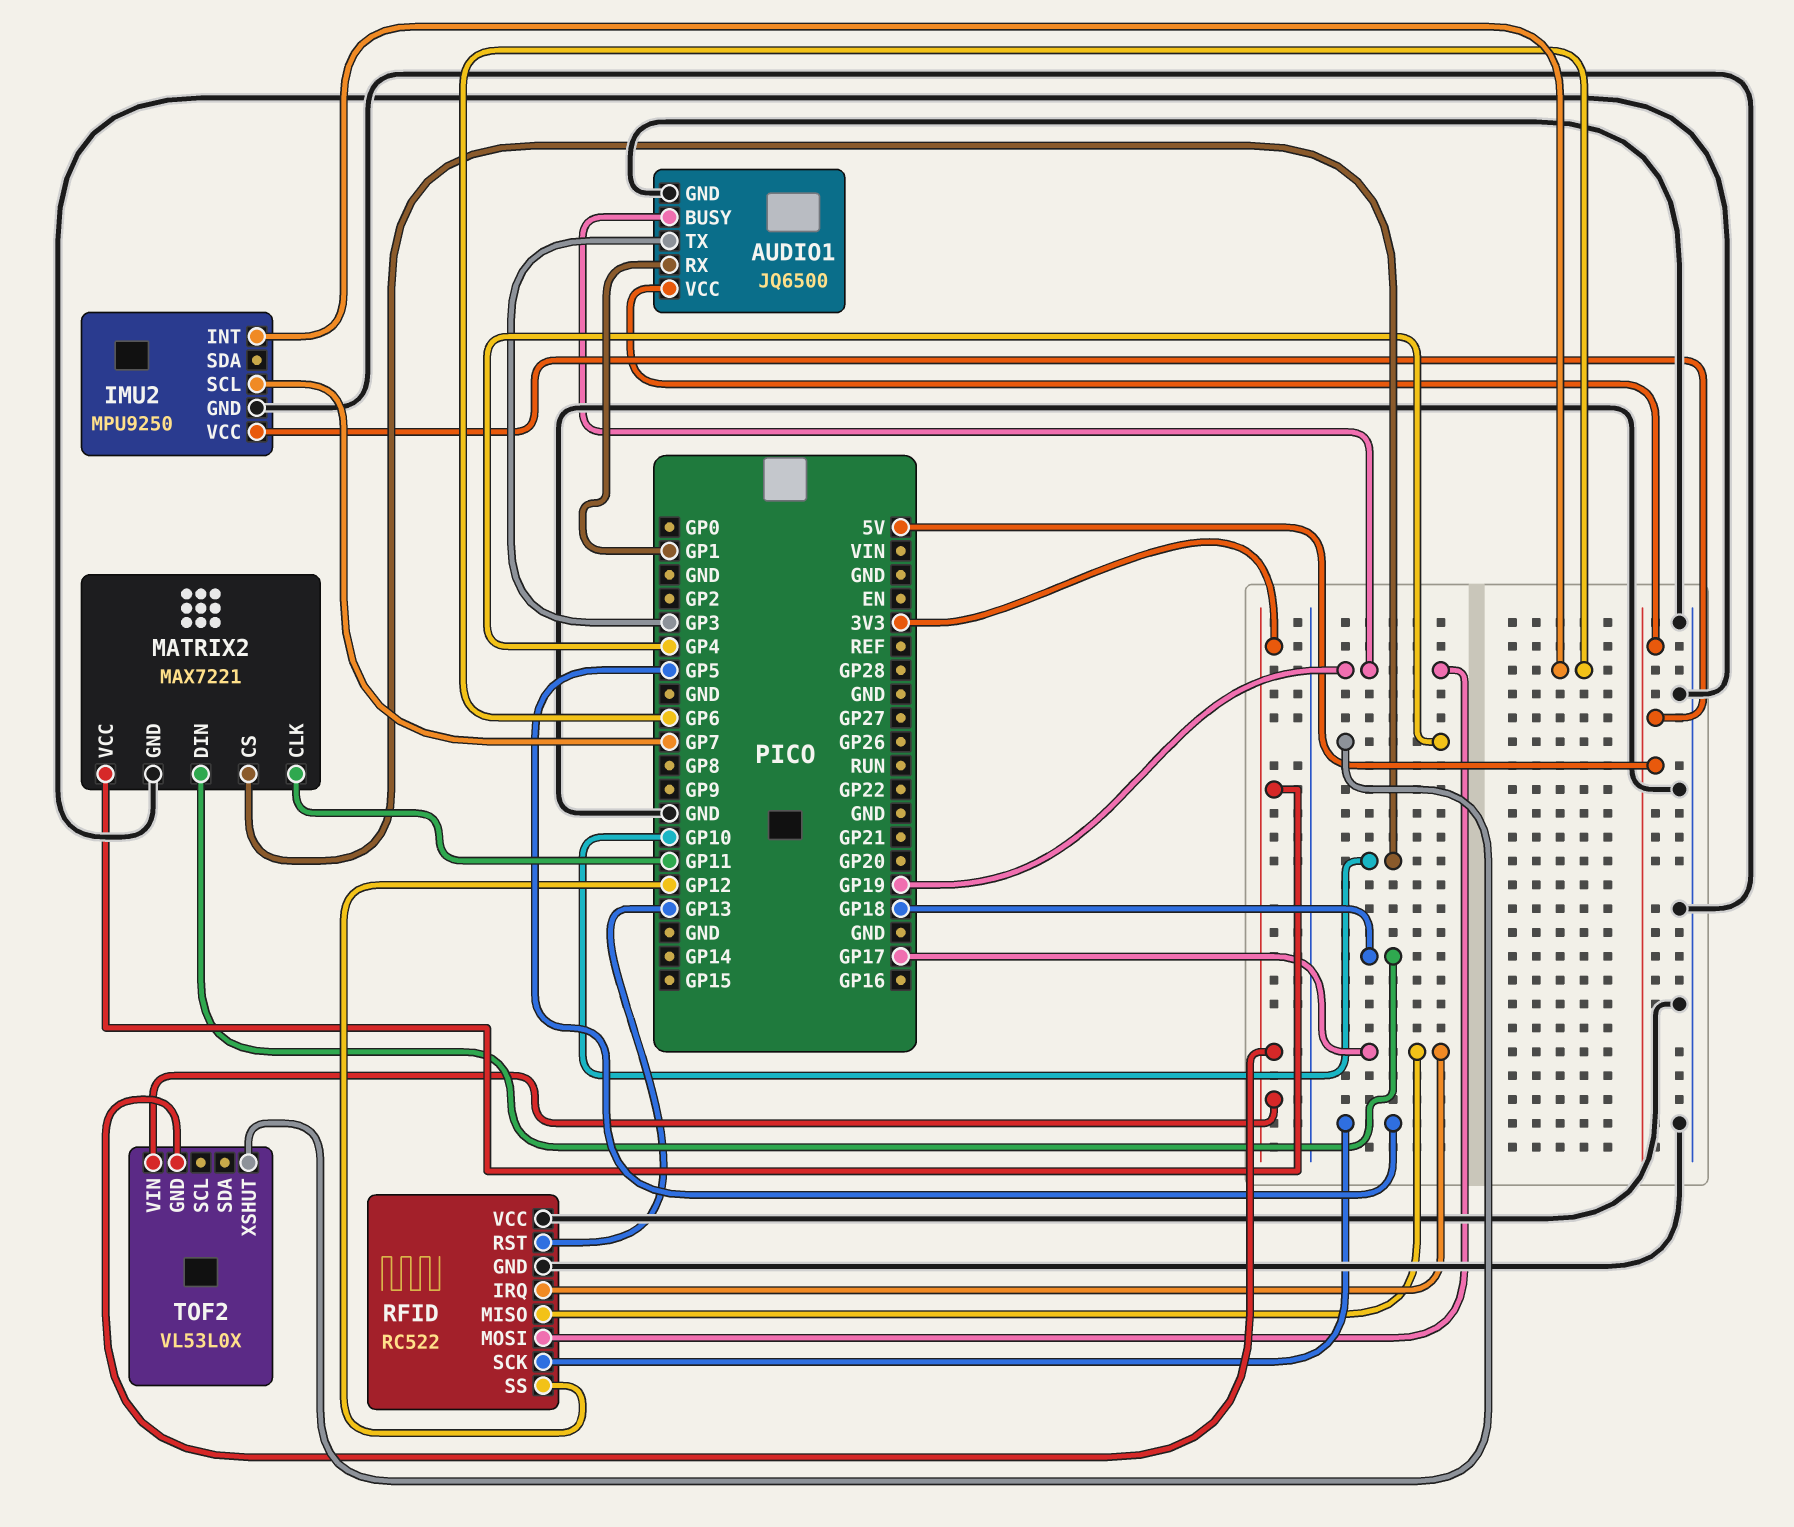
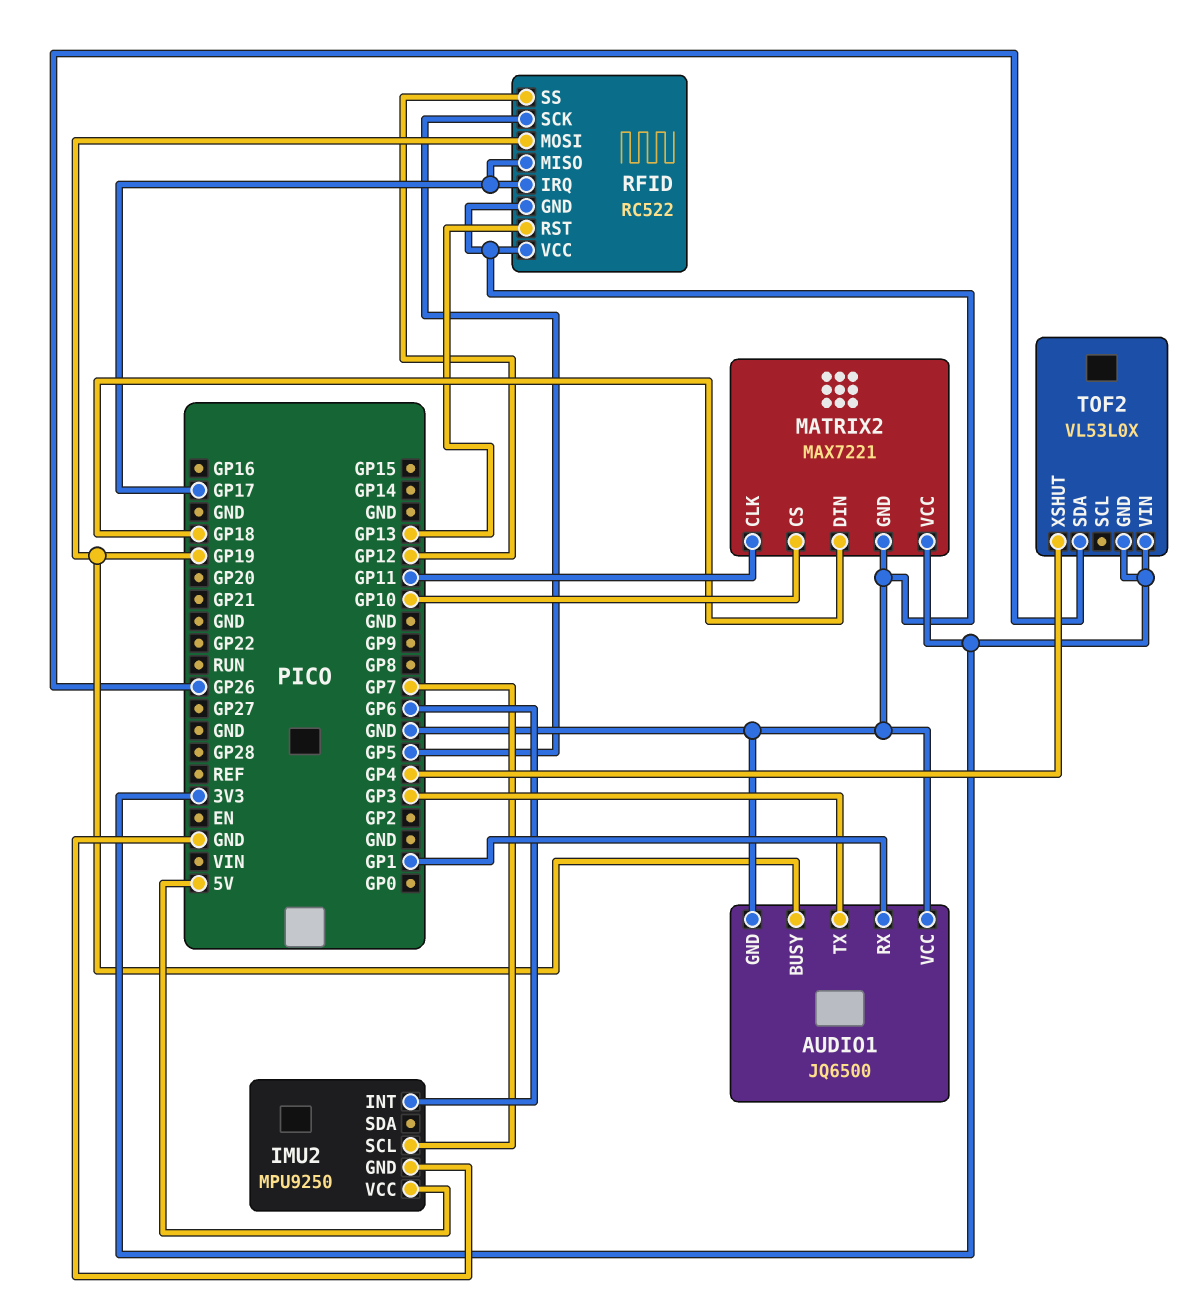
AUDIO1 pin VCC: 5V -> GND
TOF2 pin SDA: none -> GP26

